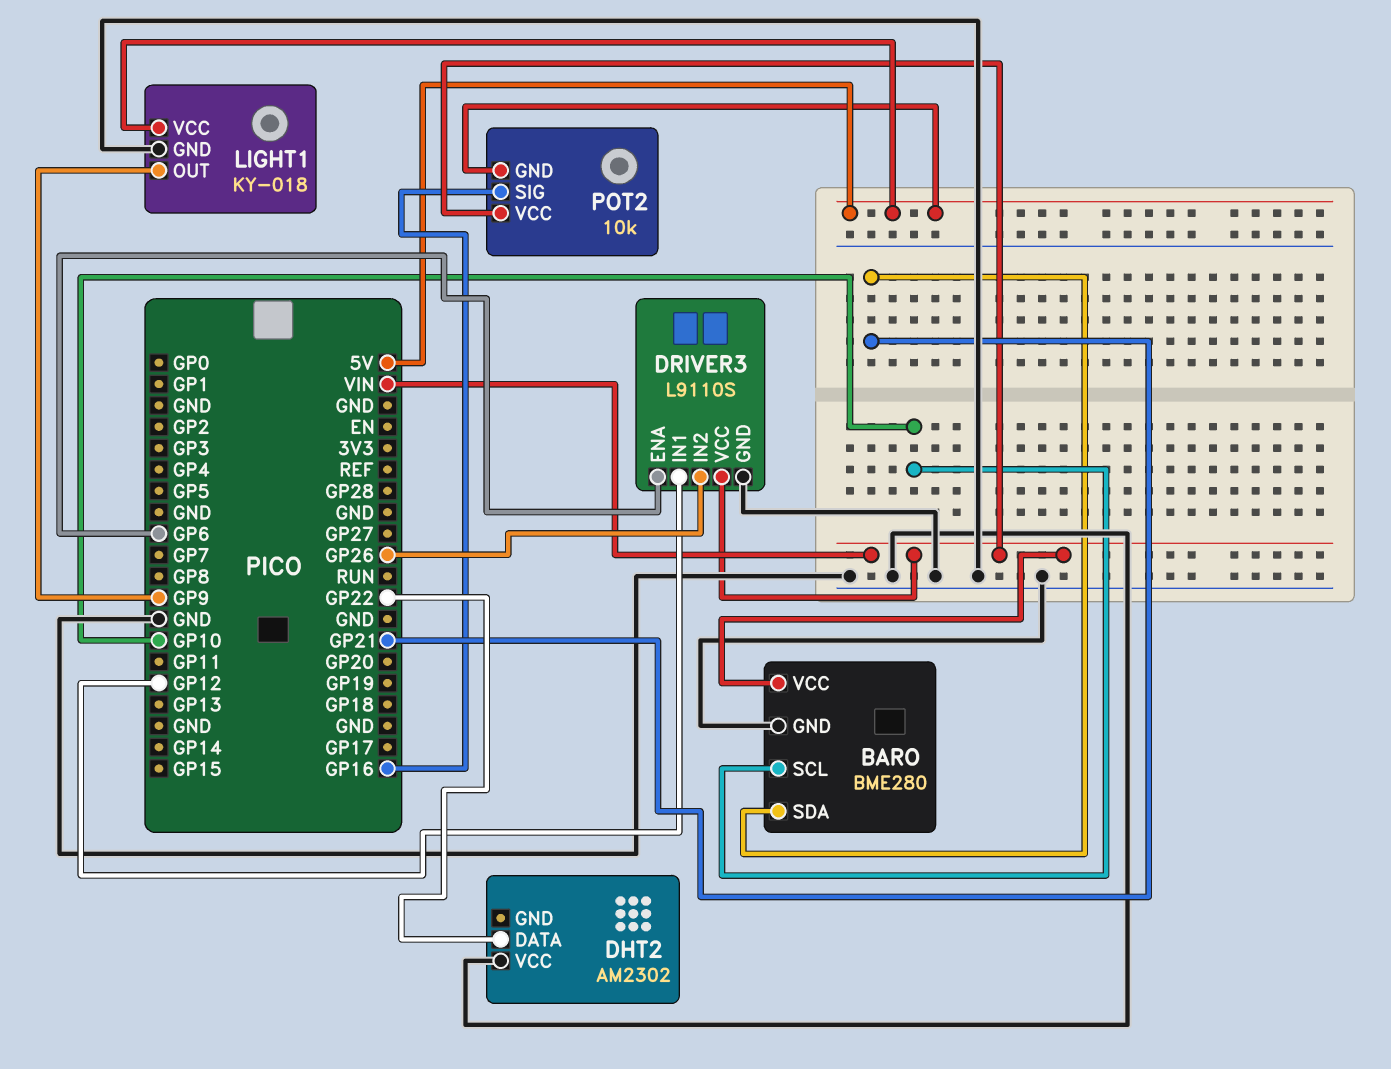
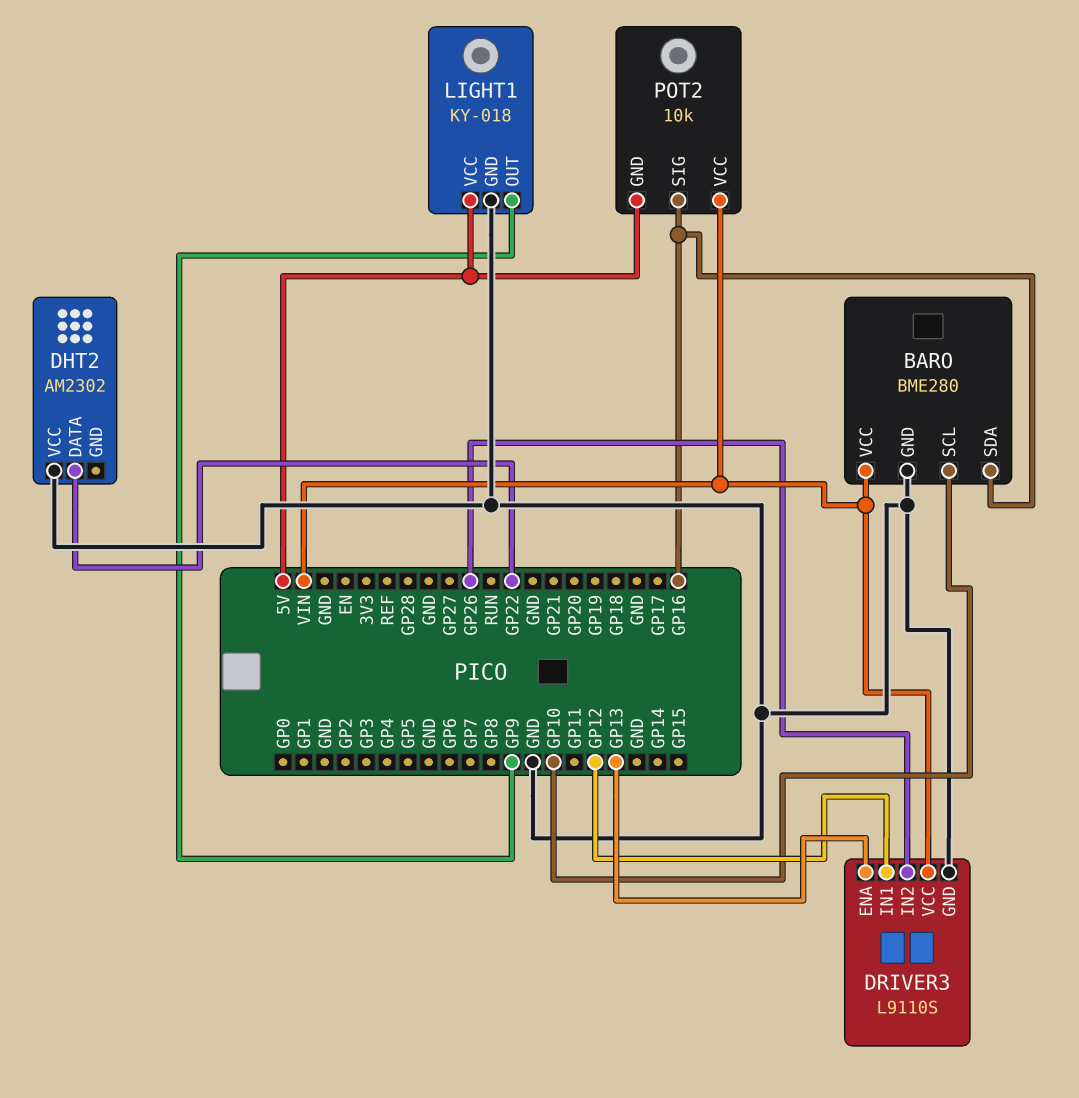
BARO pin SDA: GP21 -> GP16
DRIVER3 pin ENA: GP6 -> GP13

